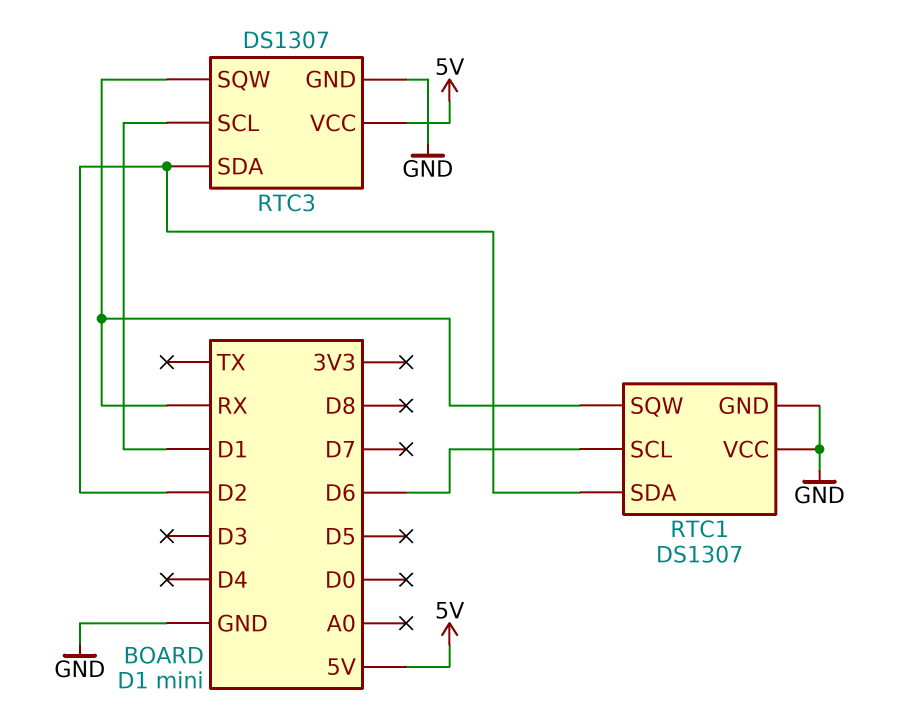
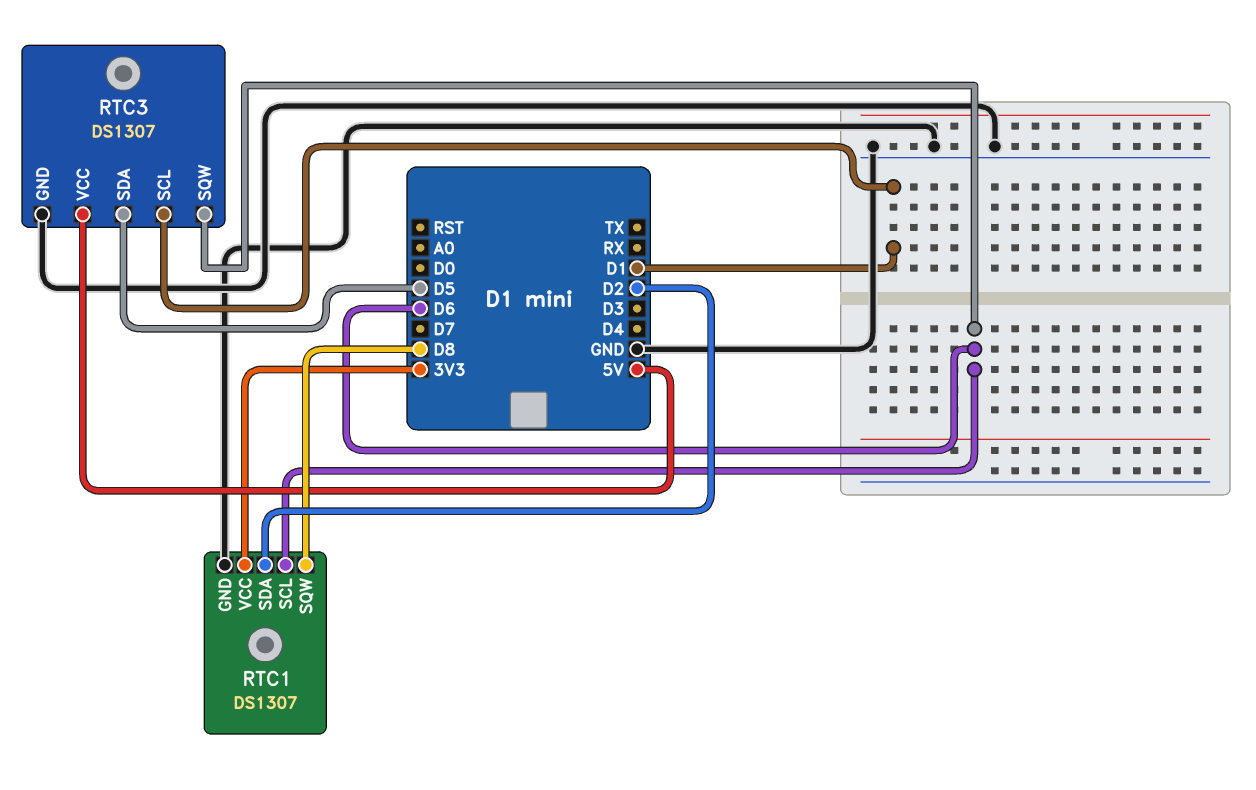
RTC1 pin SQW: RX -> D8
RTC1 pin VCC: GND -> 3V3
RTC3 pin SDA: D2 -> D5
RTC3 pin SQW: RX -> D6

